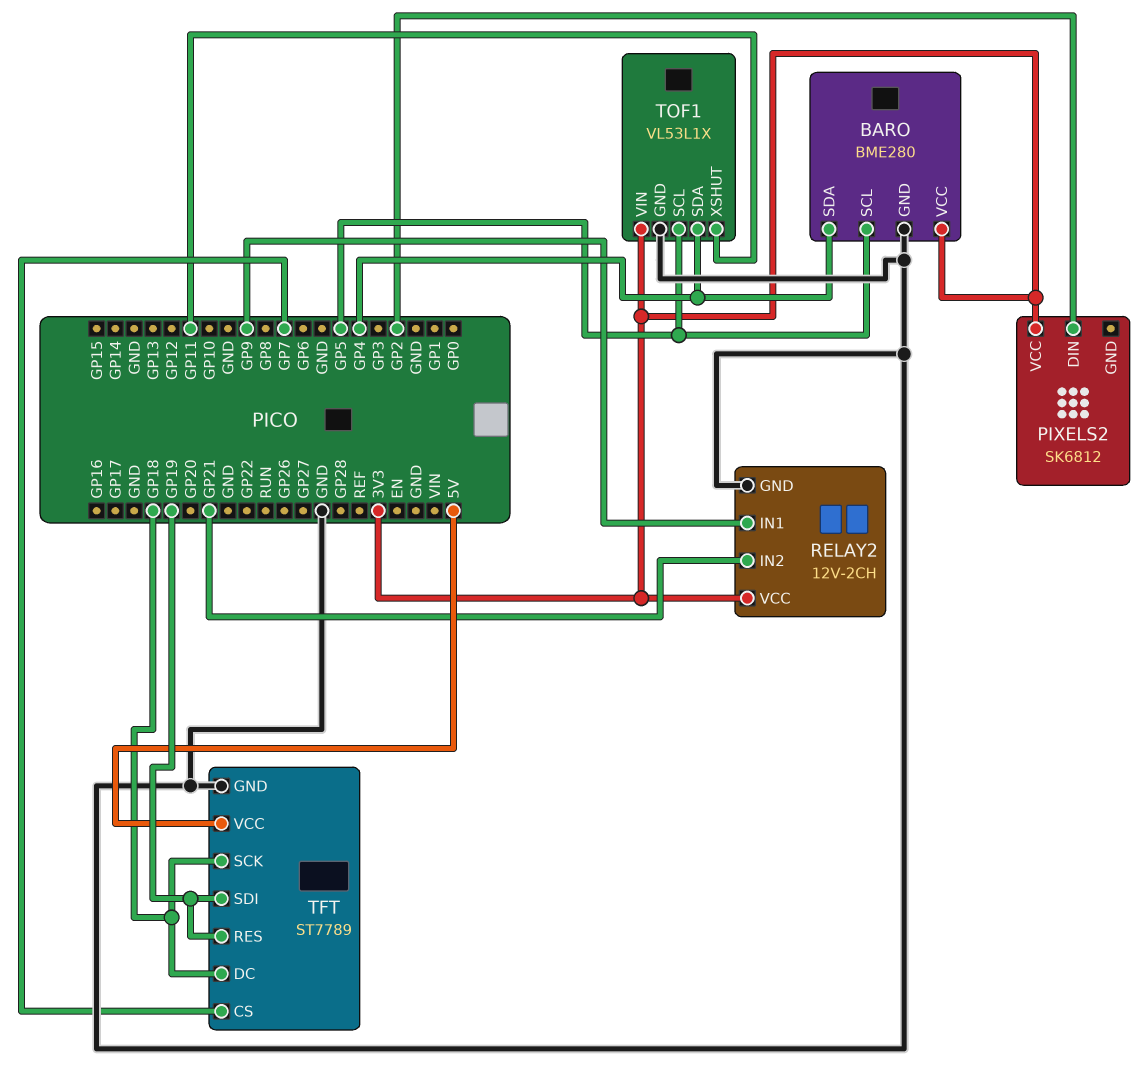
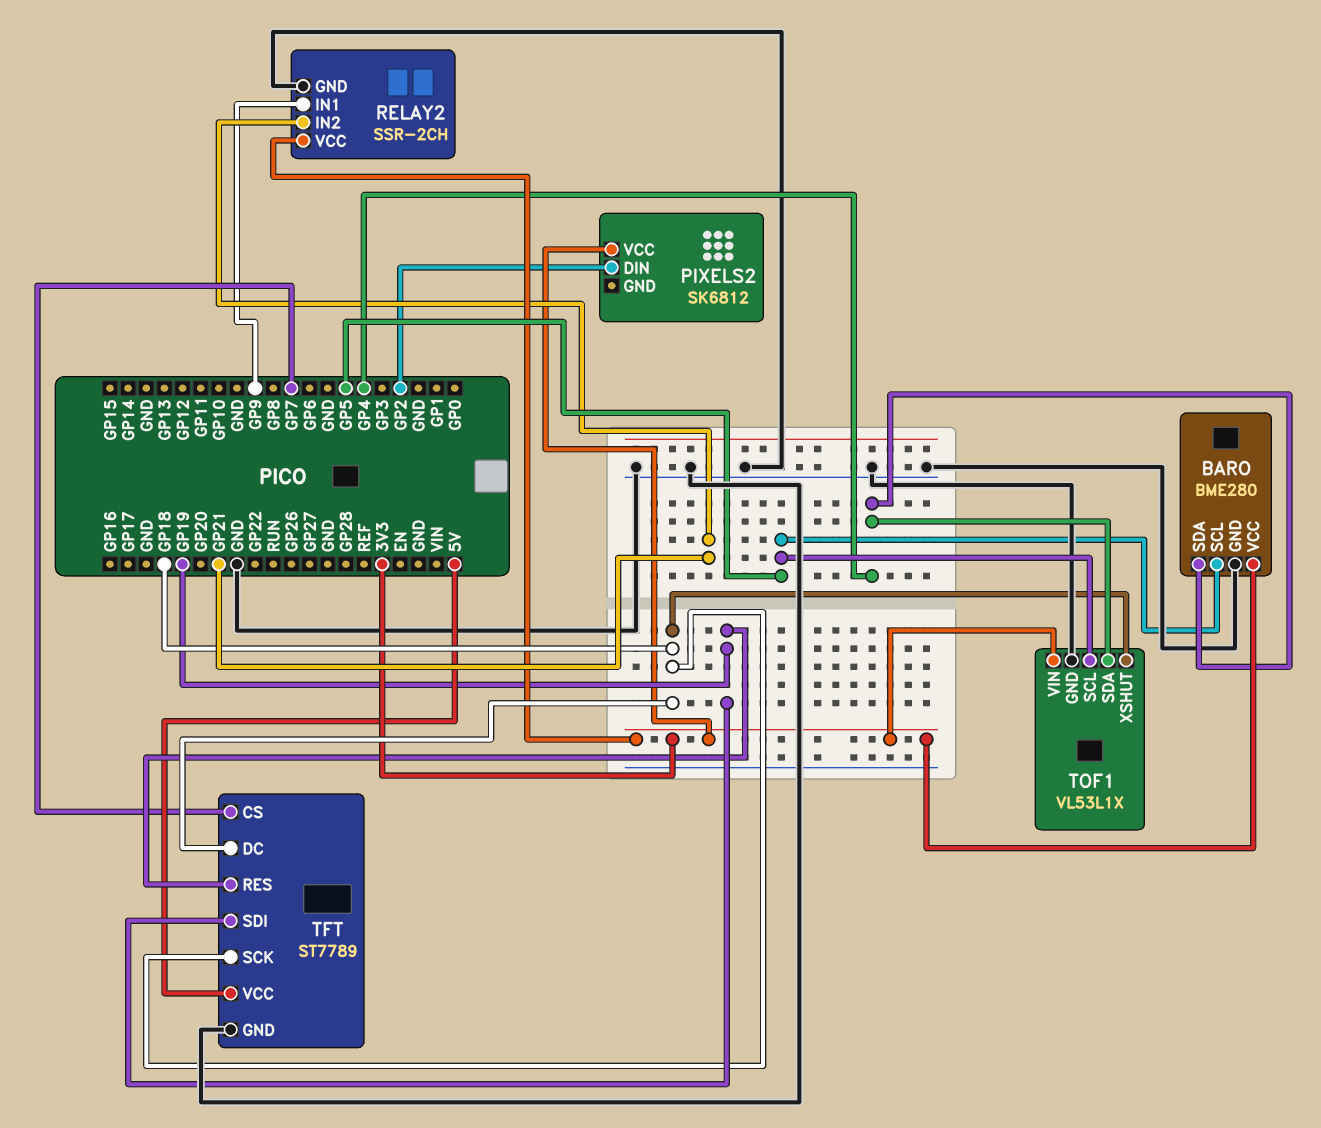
RELAY2: 12V-2CH -> SSR-2CH
TOF1 pin XSHUT: GP11 -> GP18

